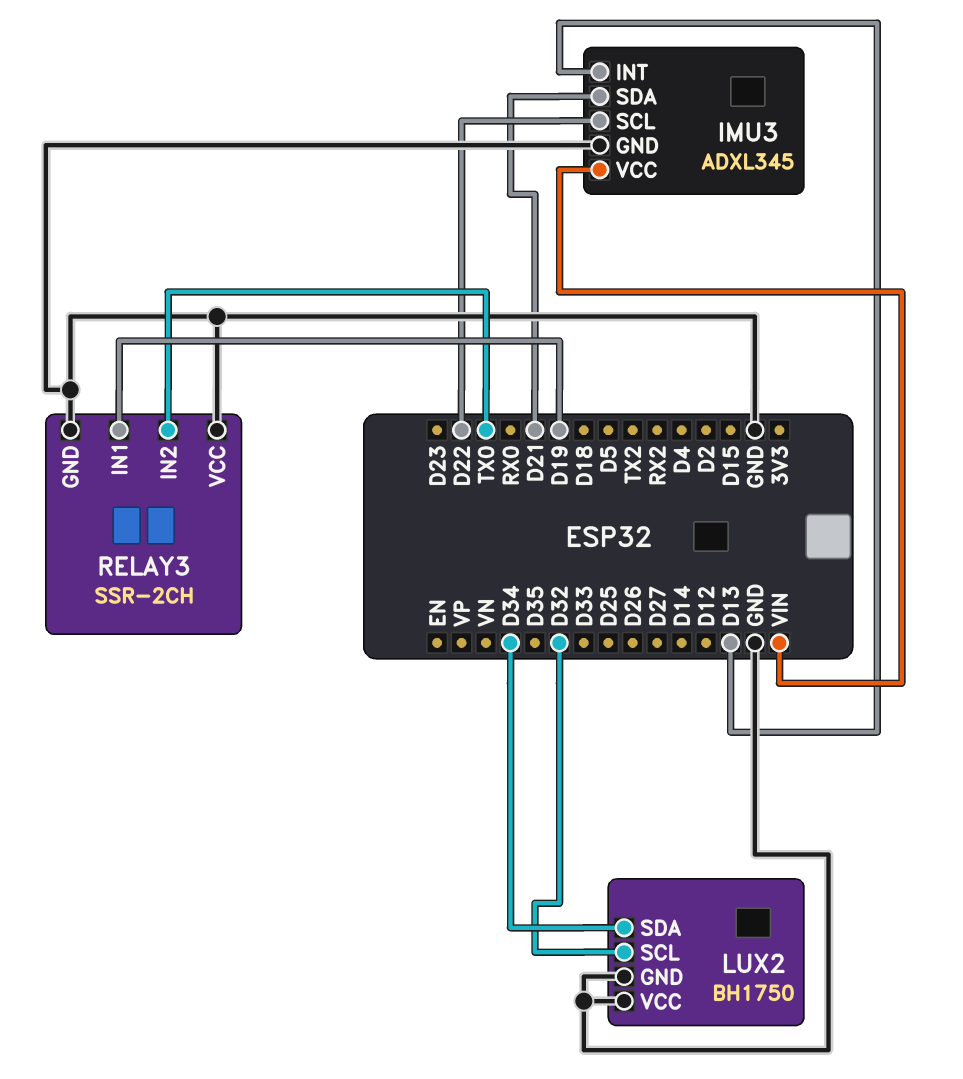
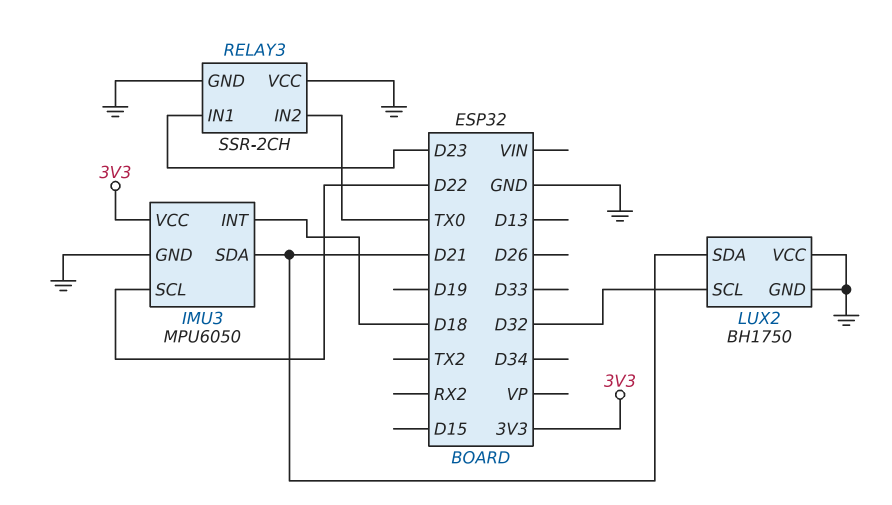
IMU3: ADXL345 -> MPU6050
IMU3 pin INT: D13 -> D18
IMU3 pin VCC: VIN -> 3V3
LUX2 pin SDA: D34 -> D21
RELAY3 pin IN1: D19 -> D23

